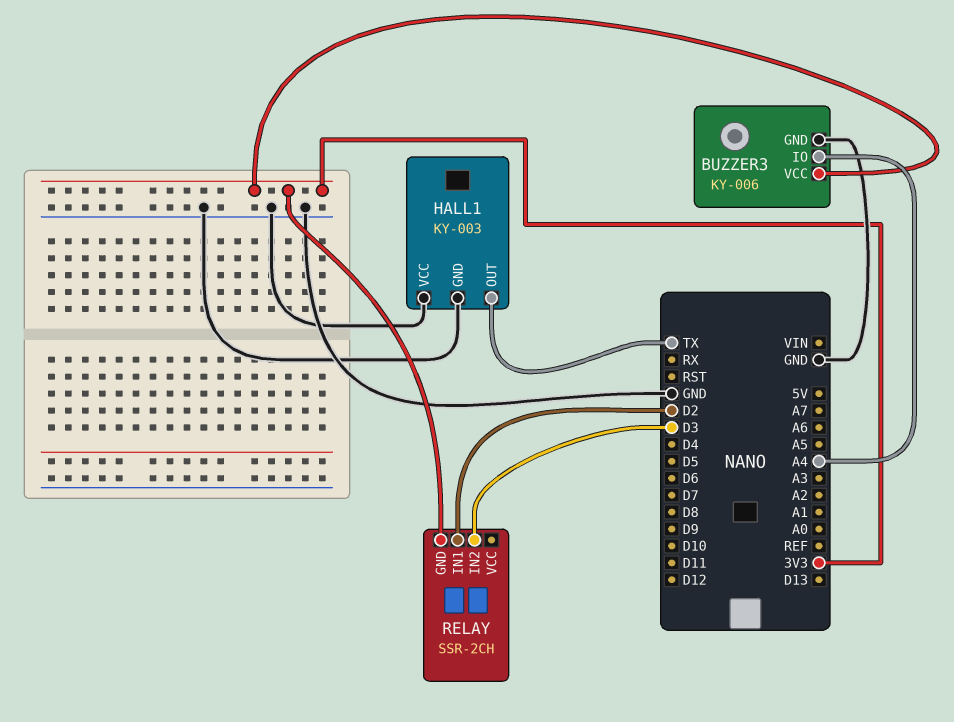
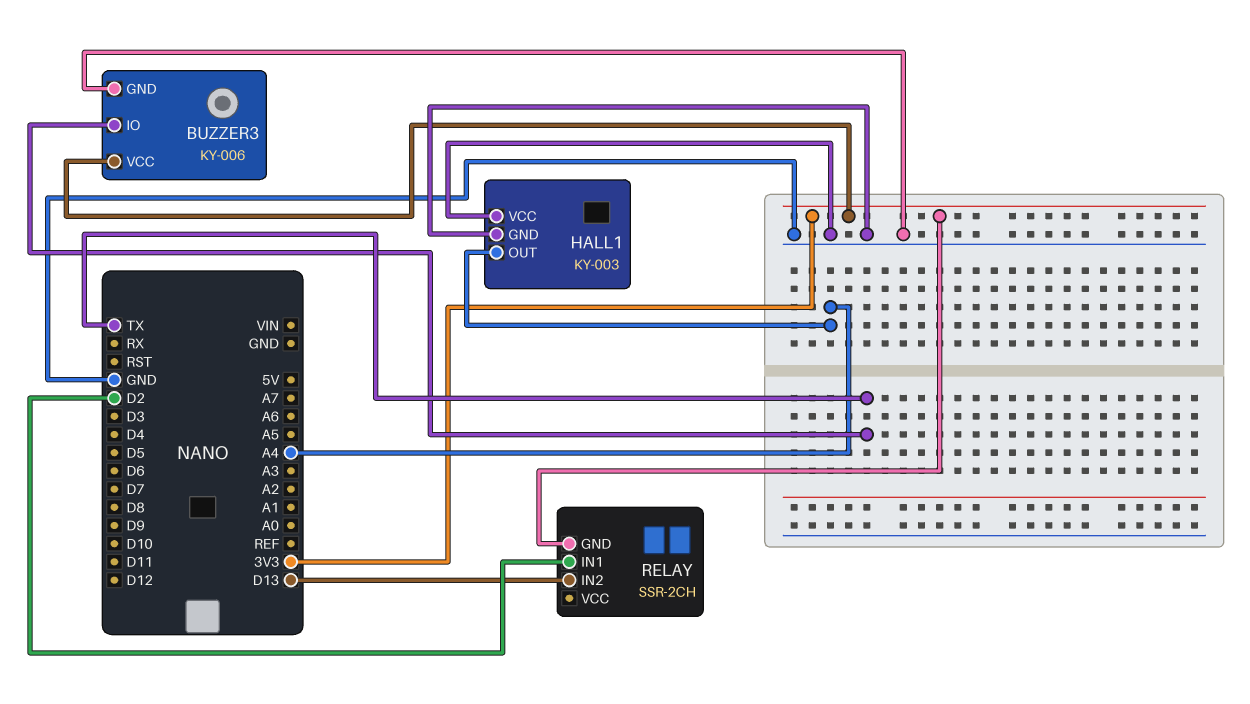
BUZZER3 pin IO: A4 -> TX
HALL1 pin OUT: TX -> A4
RELAY pin IN2: D3 -> D13

